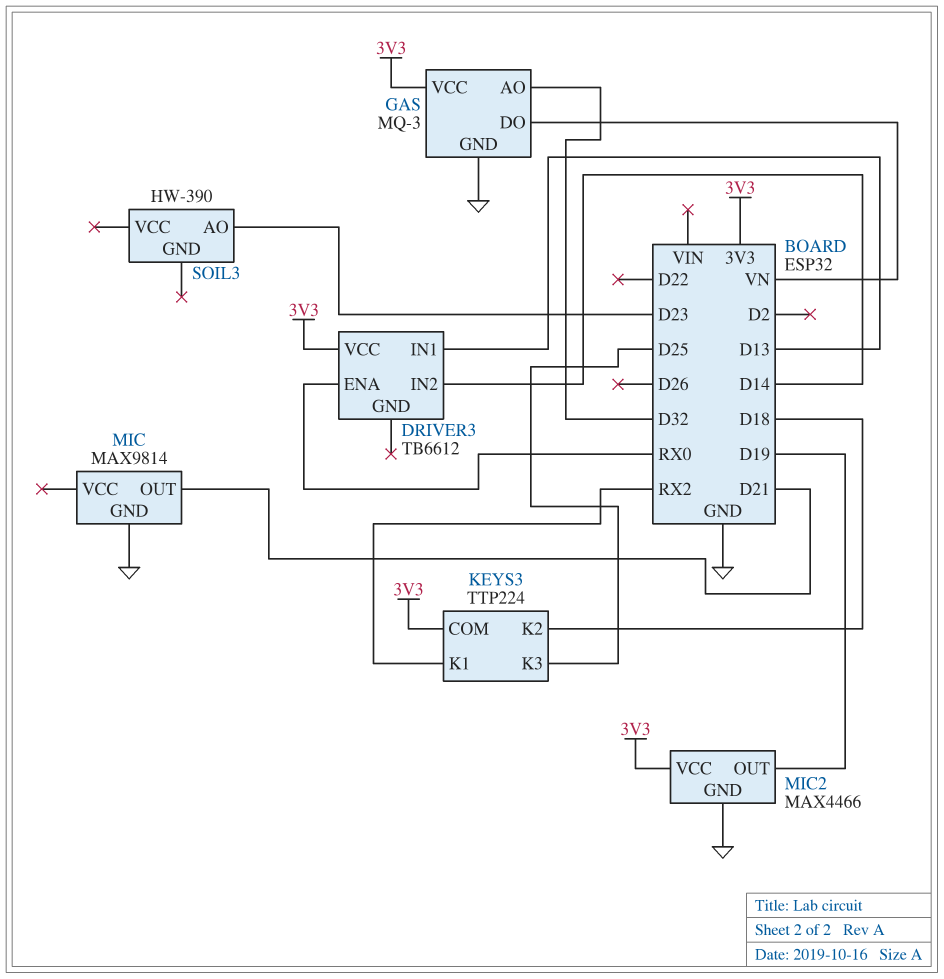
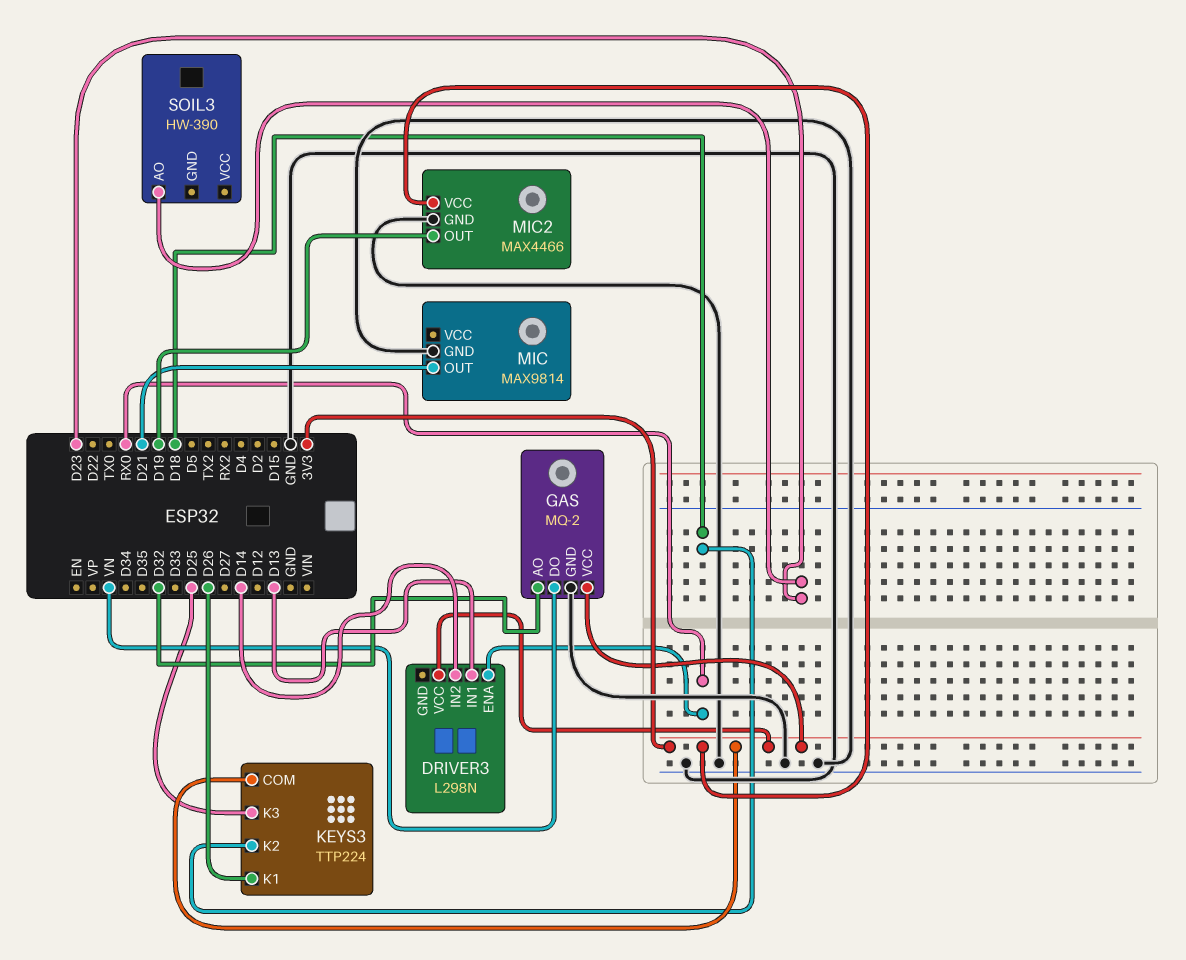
DRIVER3: TB6612 -> L298N
GAS: MQ-3 -> MQ-2
KEYS3 pin K1: RX2 -> D26

